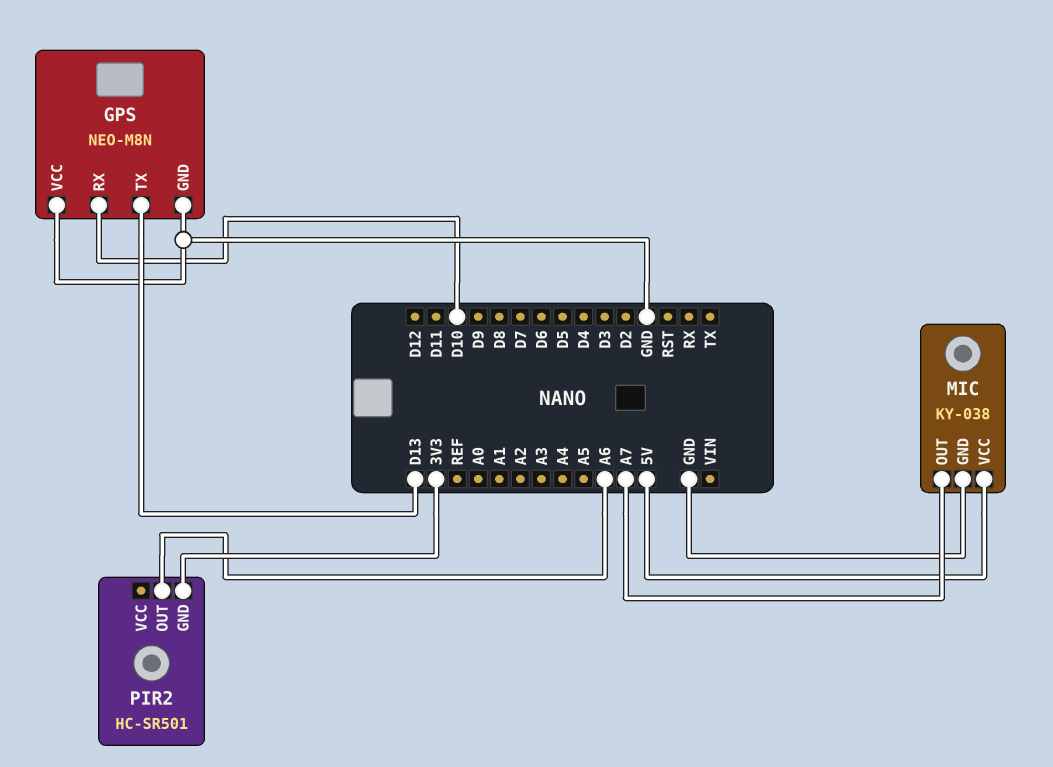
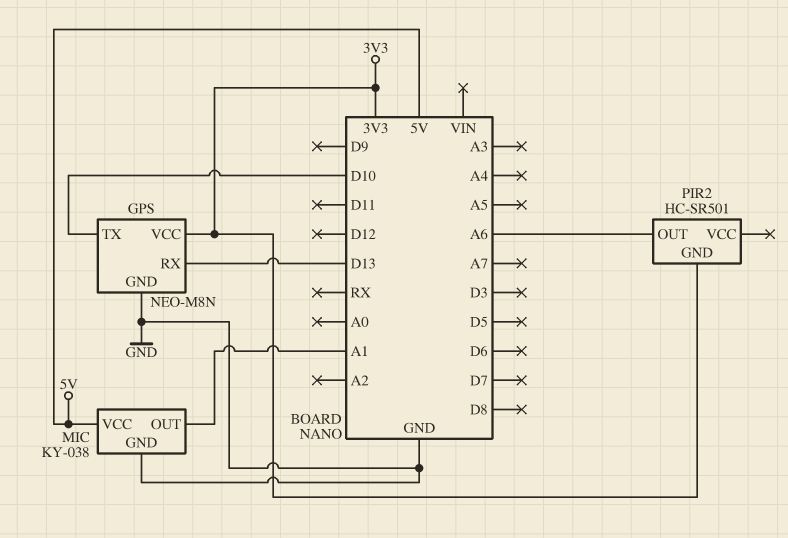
GPS pin RX: D10 -> D13
GPS pin TX: D13 -> D10
GPS pin VCC: GND -> 3V3
MIC pin OUT: A7 -> A1

